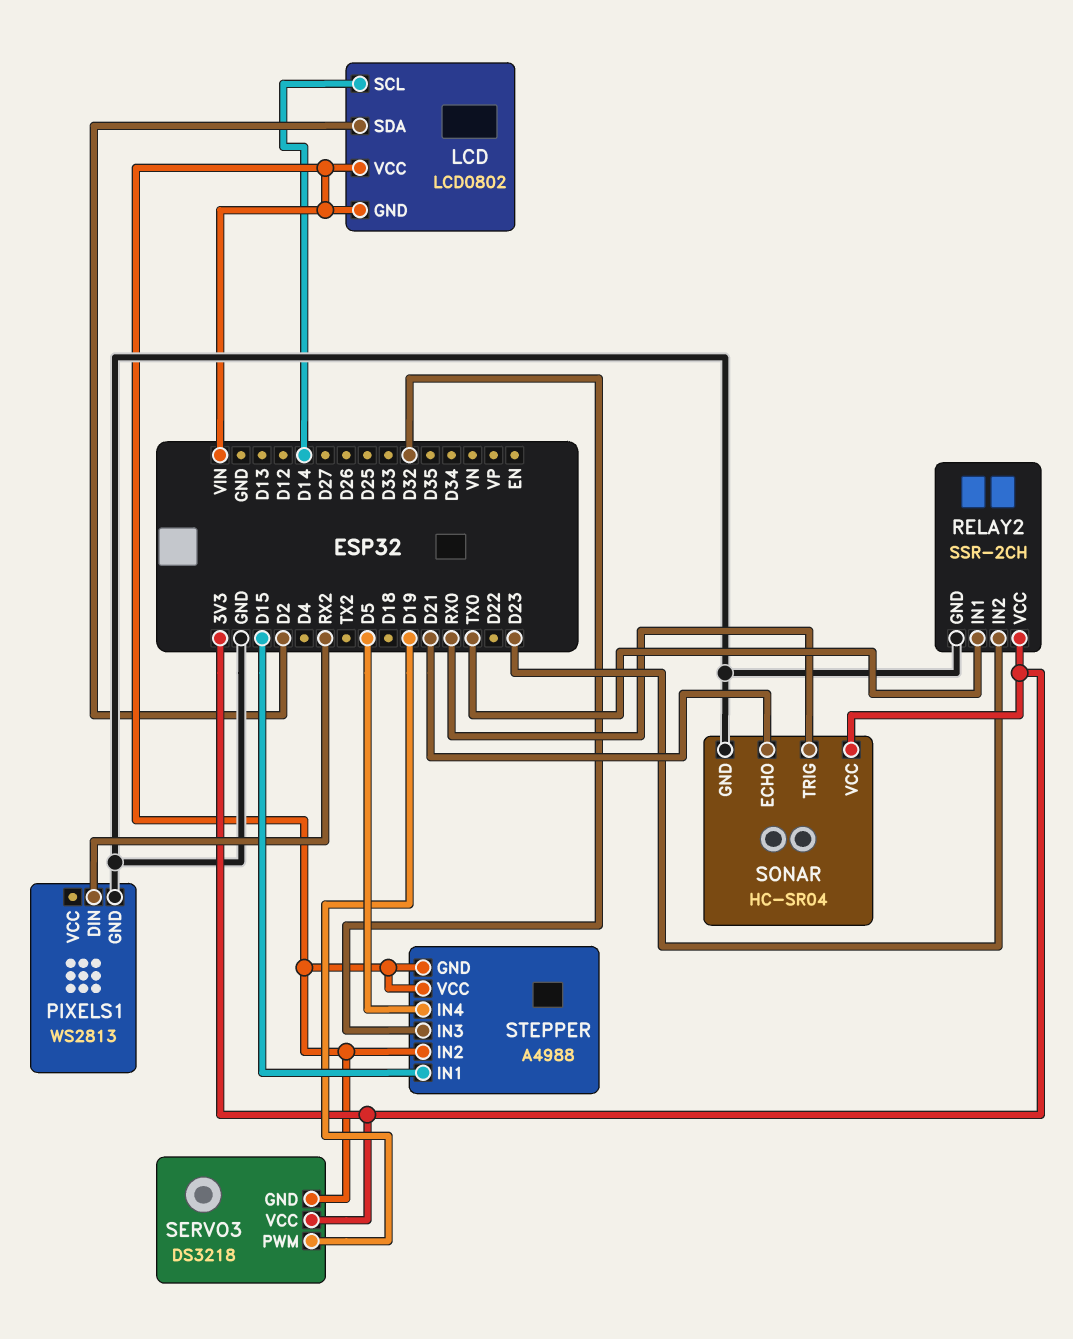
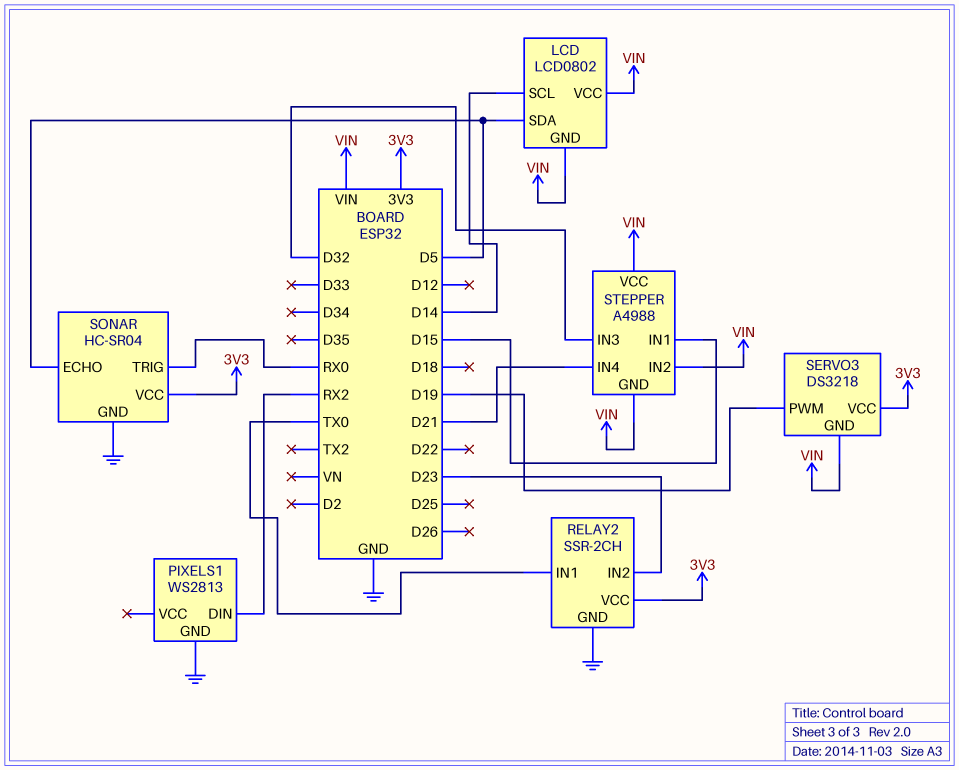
LCD pin SDA: D2 -> D5
SONAR pin ECHO: D21 -> D5
STEPPER pin IN4: D5 -> D21

